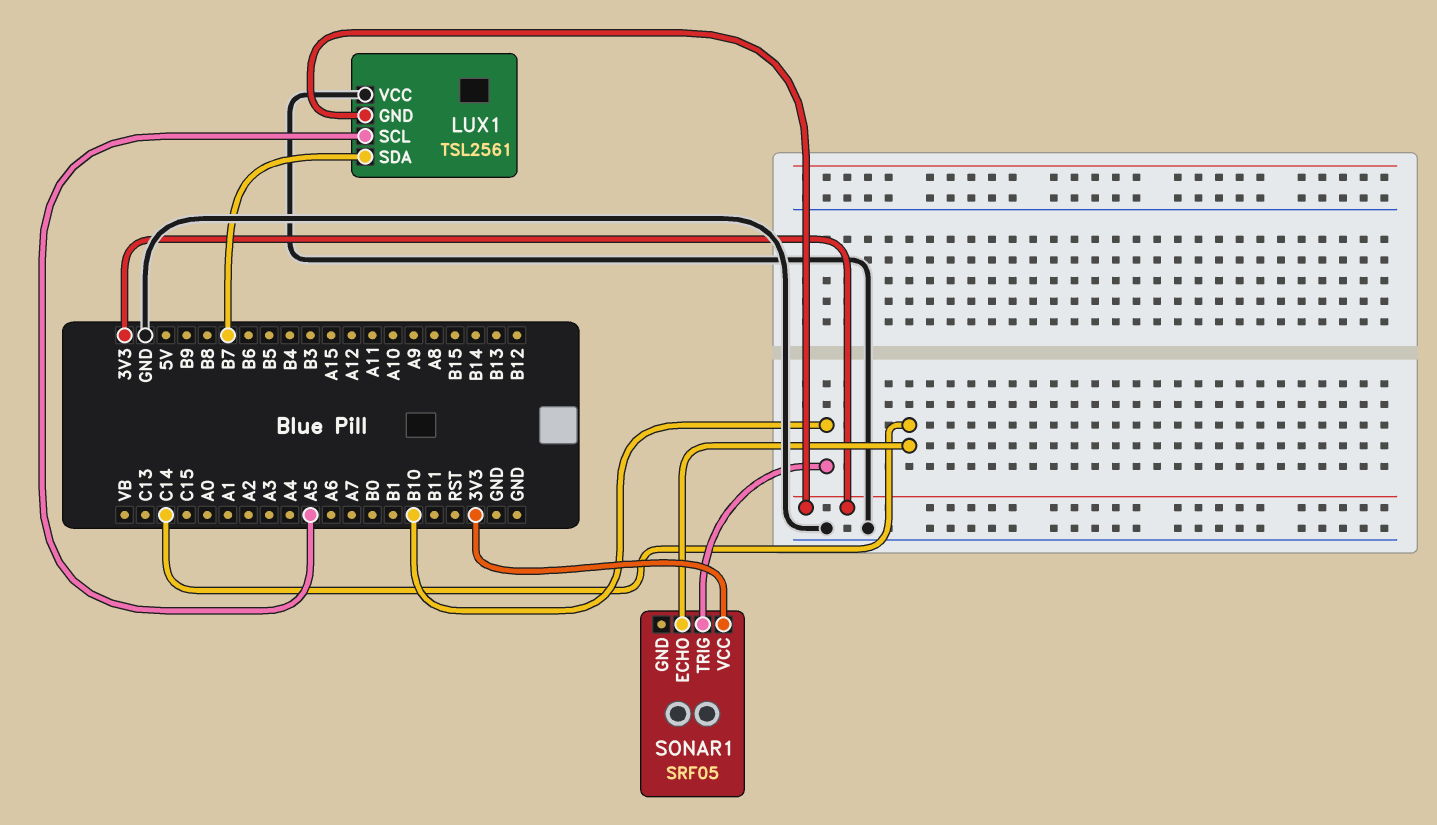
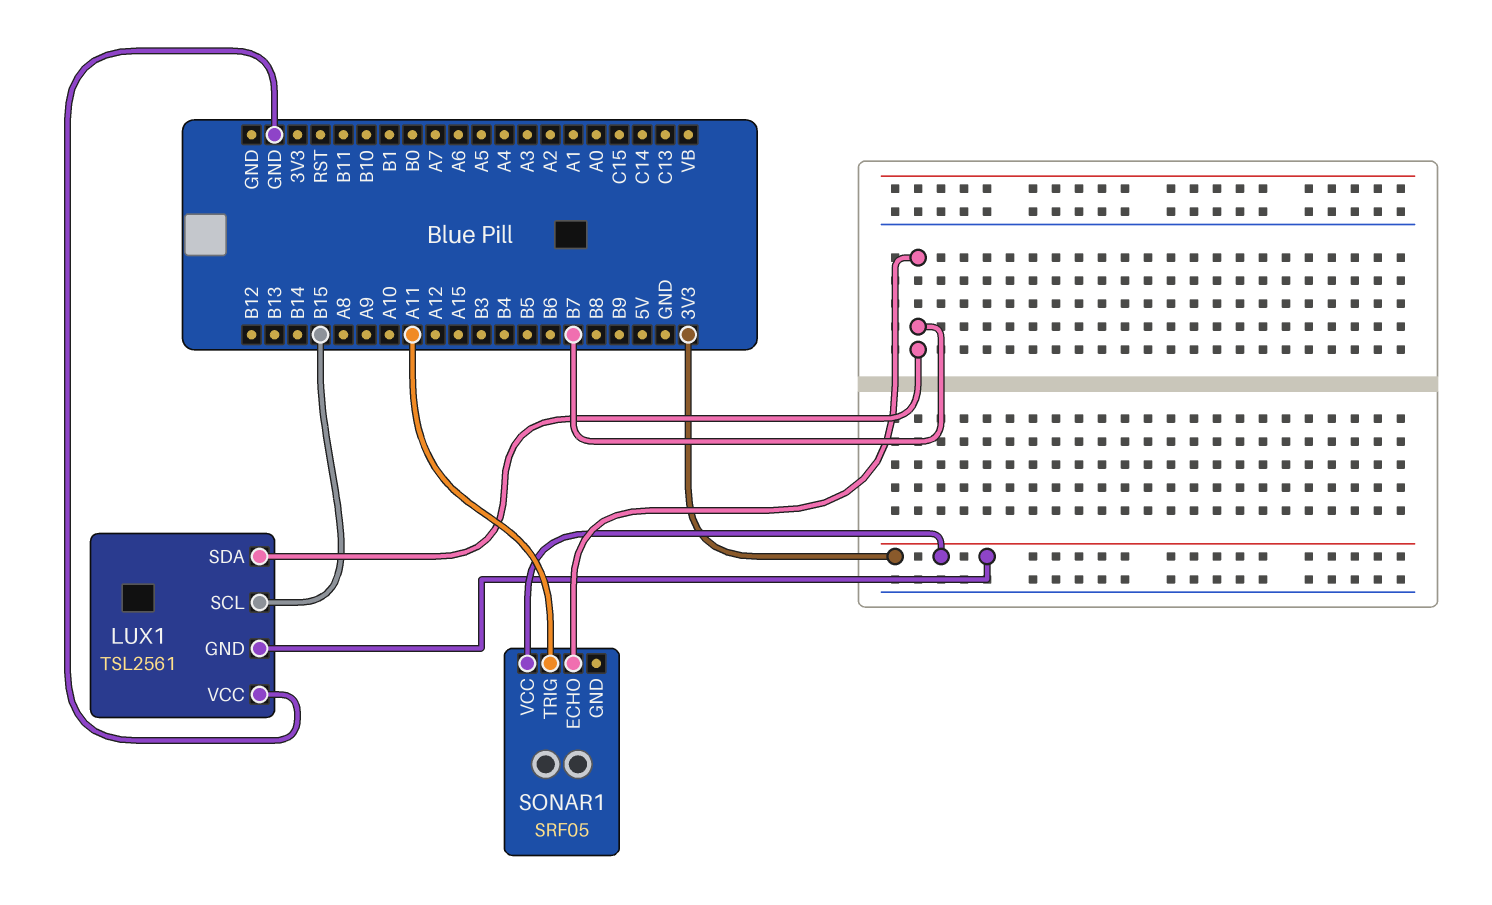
LUX1 pin SCL: A5 -> B15
SONAR1 pin ECHO: C14 -> B7
SONAR1 pin TRIG: B10 -> A11

